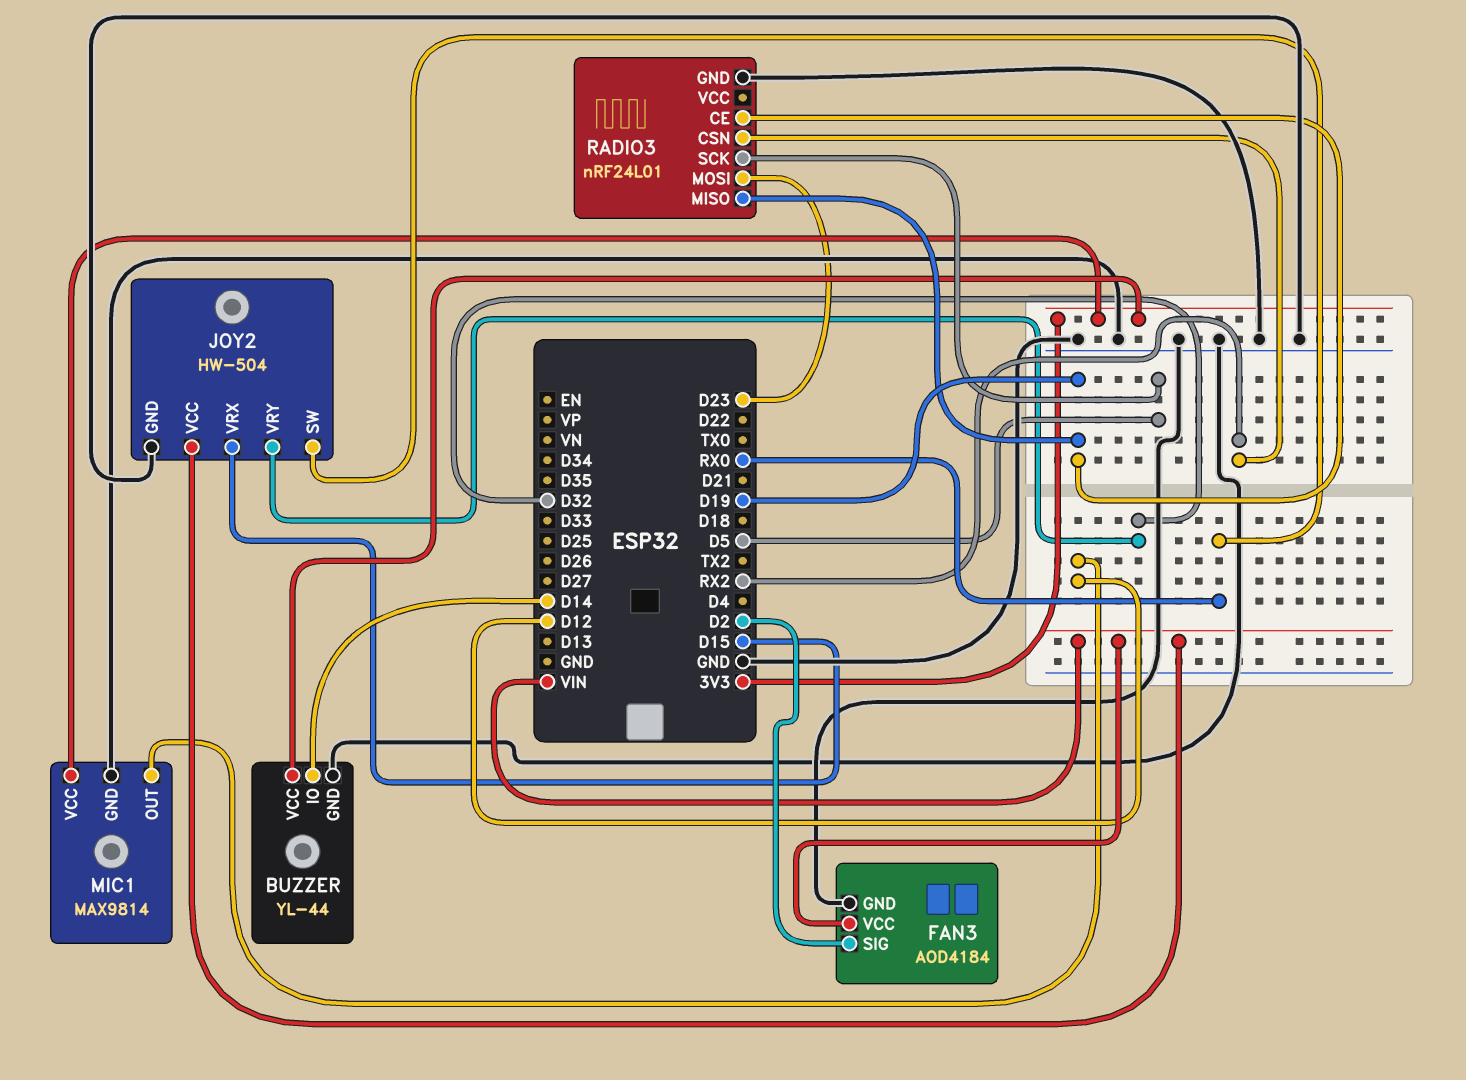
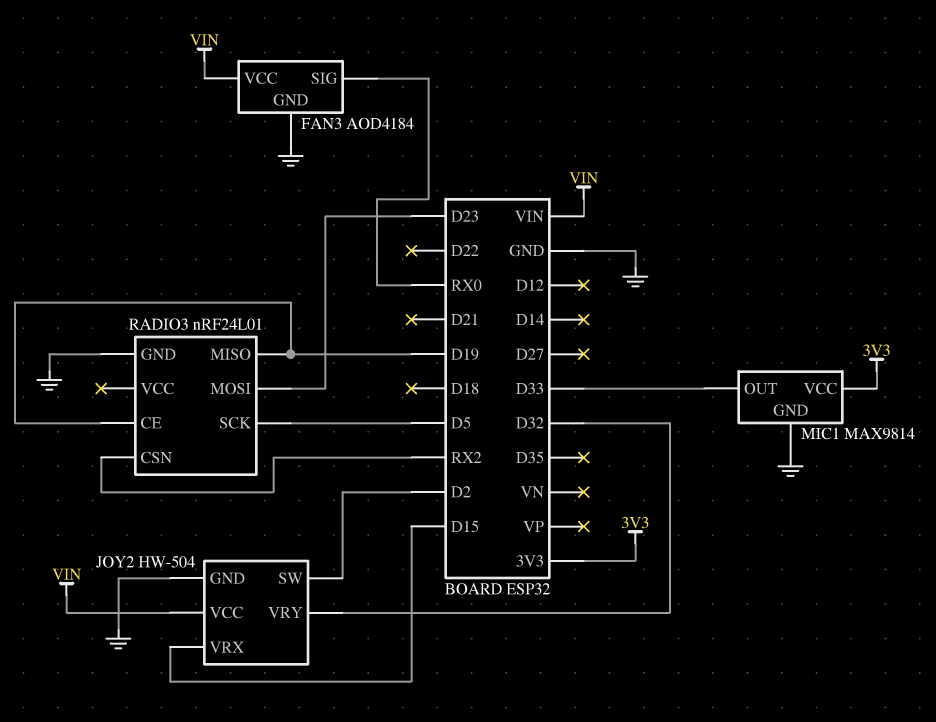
BUZZER: YL-44 -> none
BUZZER pin GND: GND -> none
BUZZER pin IO: D14 -> none
BUZZER pin VCC: 3V3 -> none
FAN3 pin SIG: D2 -> RX0
JOY2 pin SW: RX0 -> D2
MIC1 pin OUT: D12 -> D33

